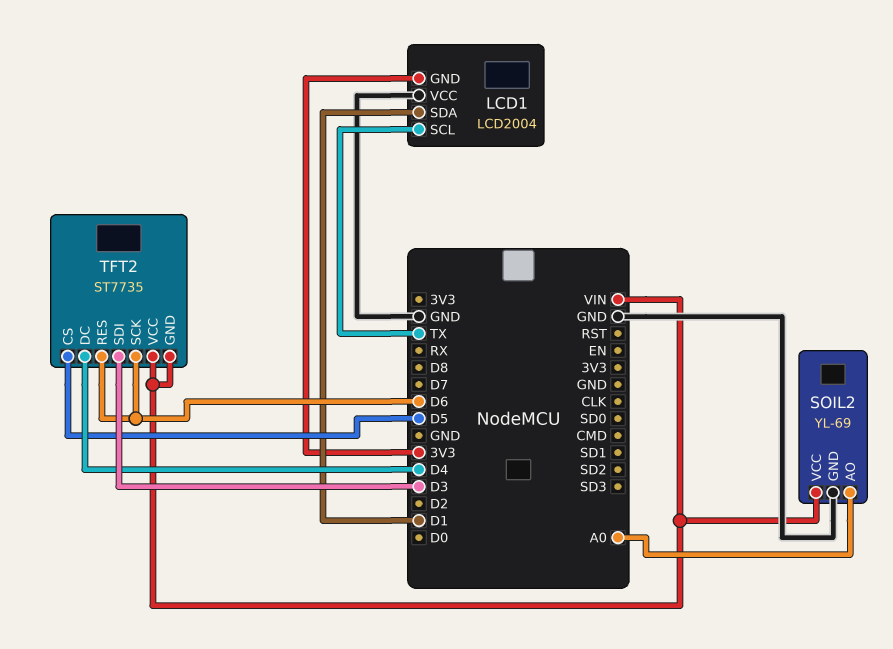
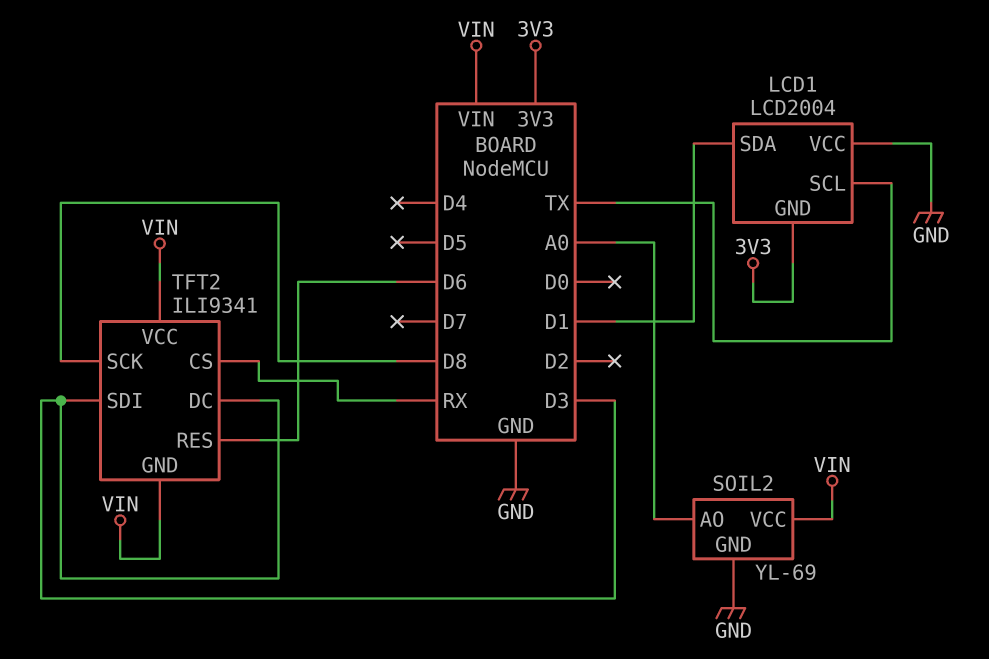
TFT2: ST7735 -> ILI9341
TFT2 pin CS: D5 -> RX
TFT2 pin DC: D4 -> D3
TFT2 pin SCK: D6 -> D8

